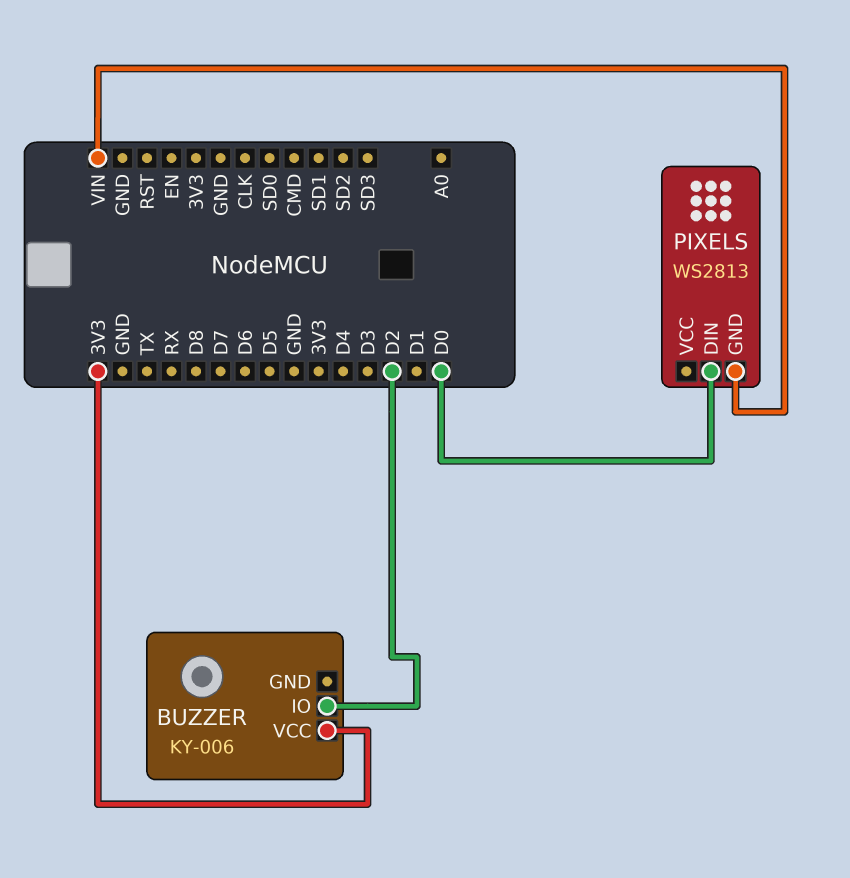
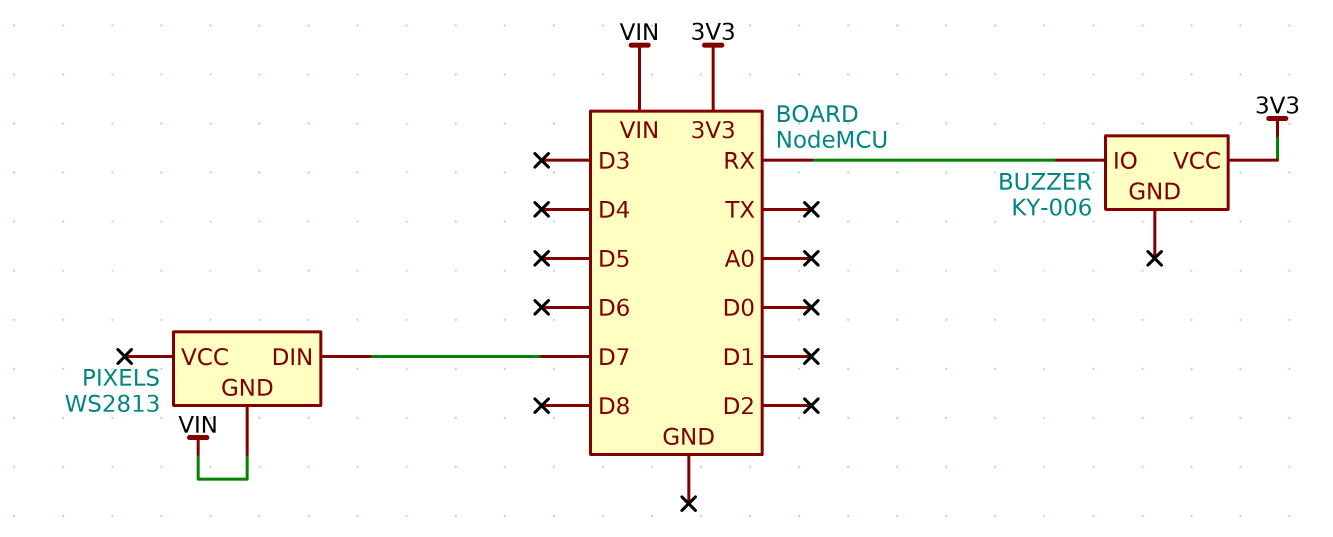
BUZZER pin IO: D2 -> RX
PIXELS pin DIN: D0 -> D7

